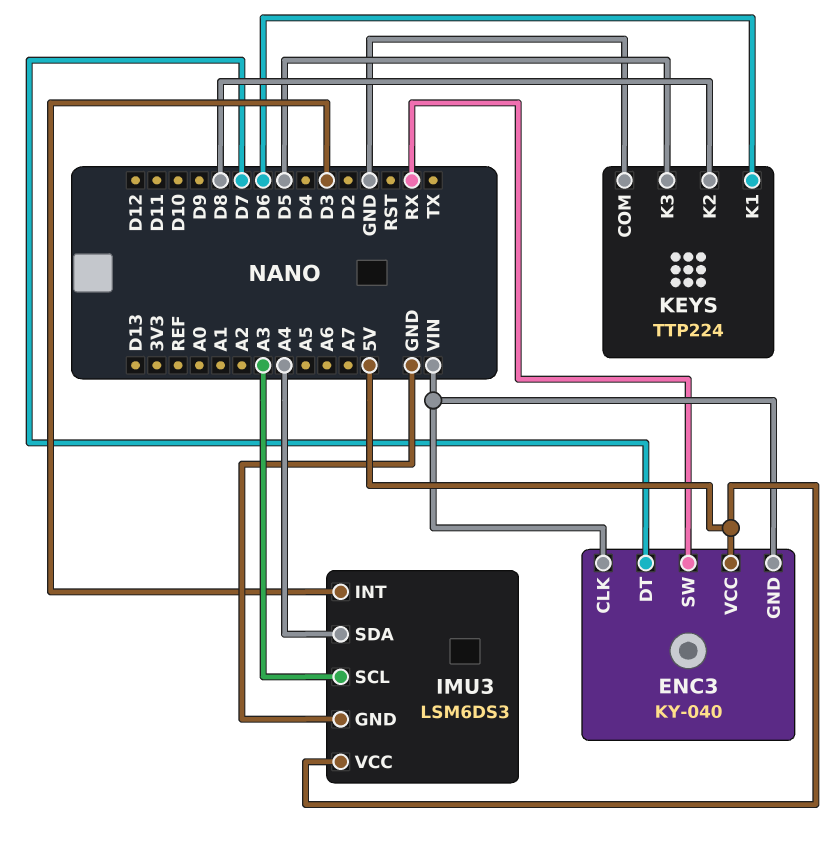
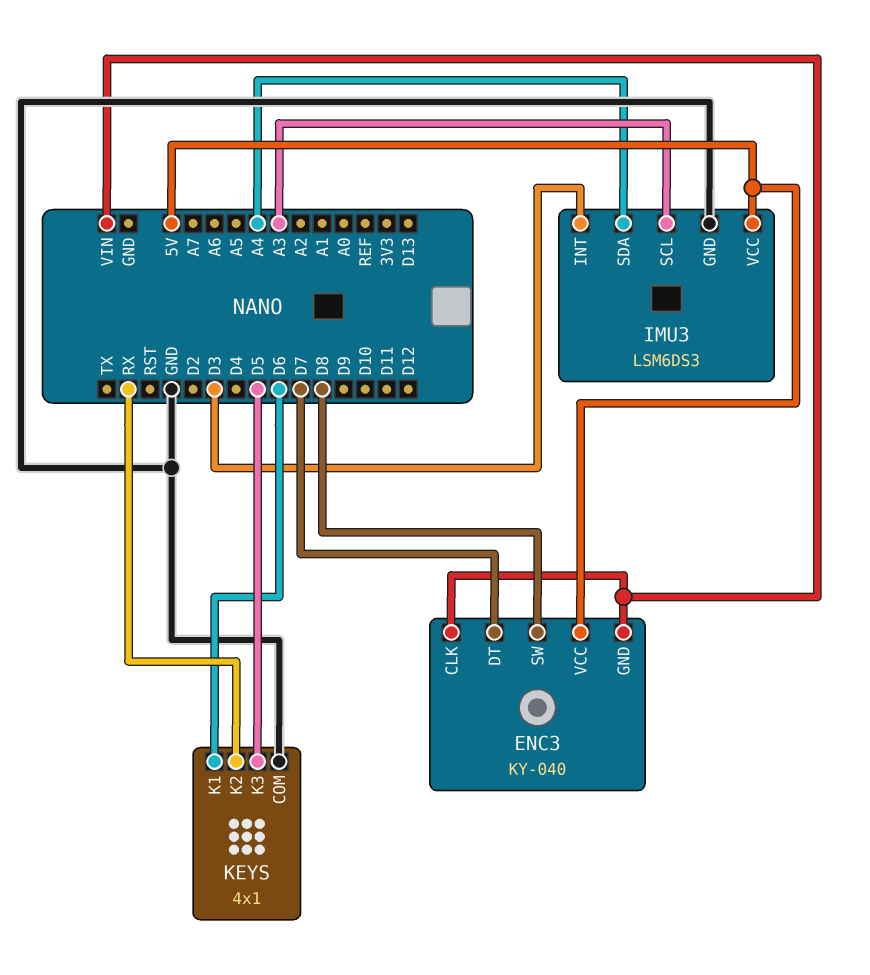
ENC3 pin SW: RX -> D8
KEYS: TTP224 -> 4x1
KEYS pin K2: D8 -> RX

